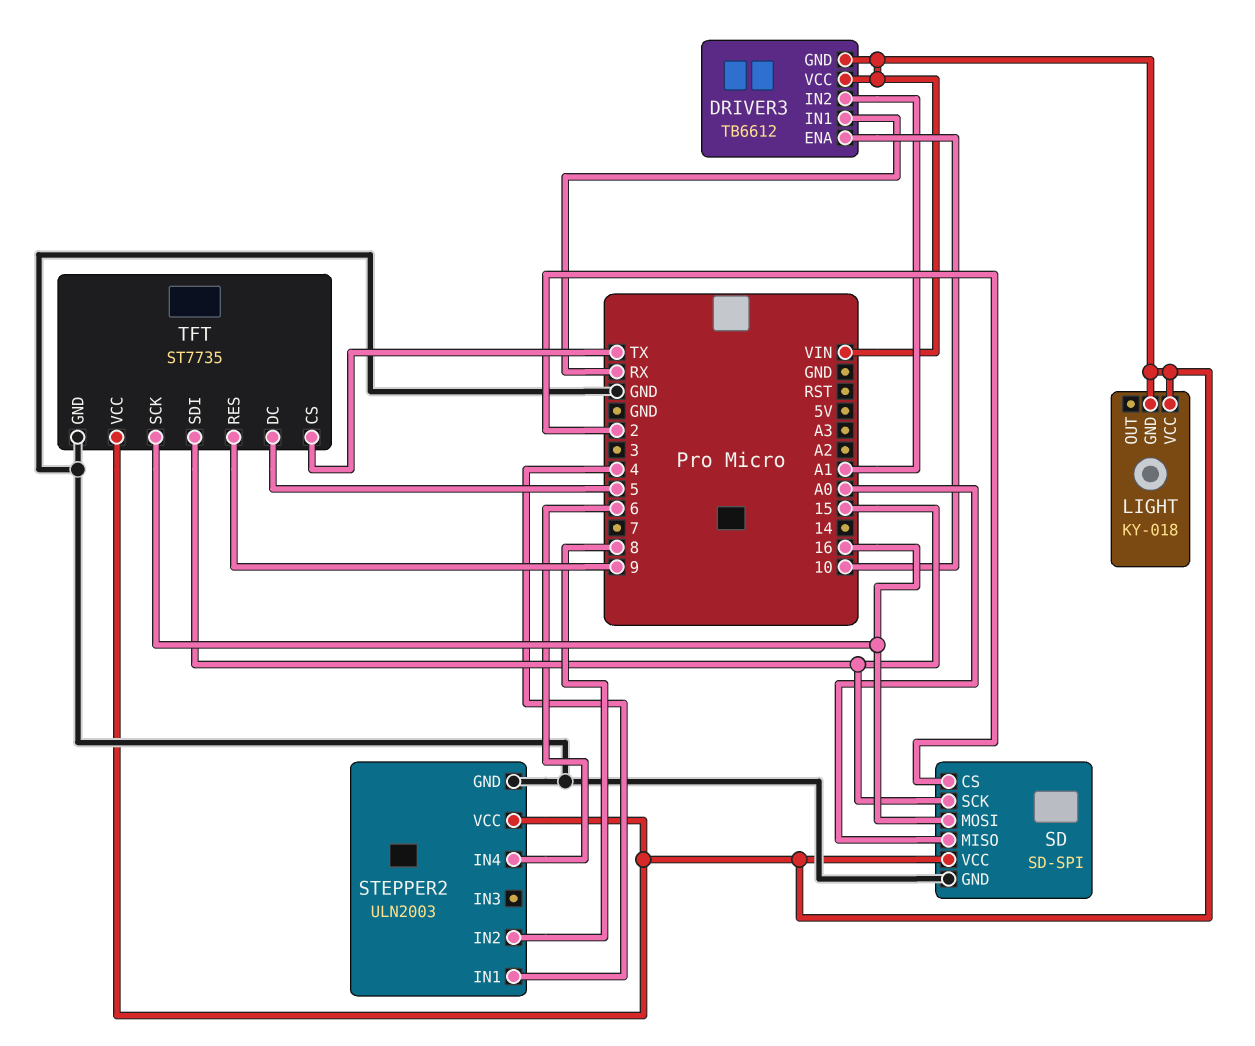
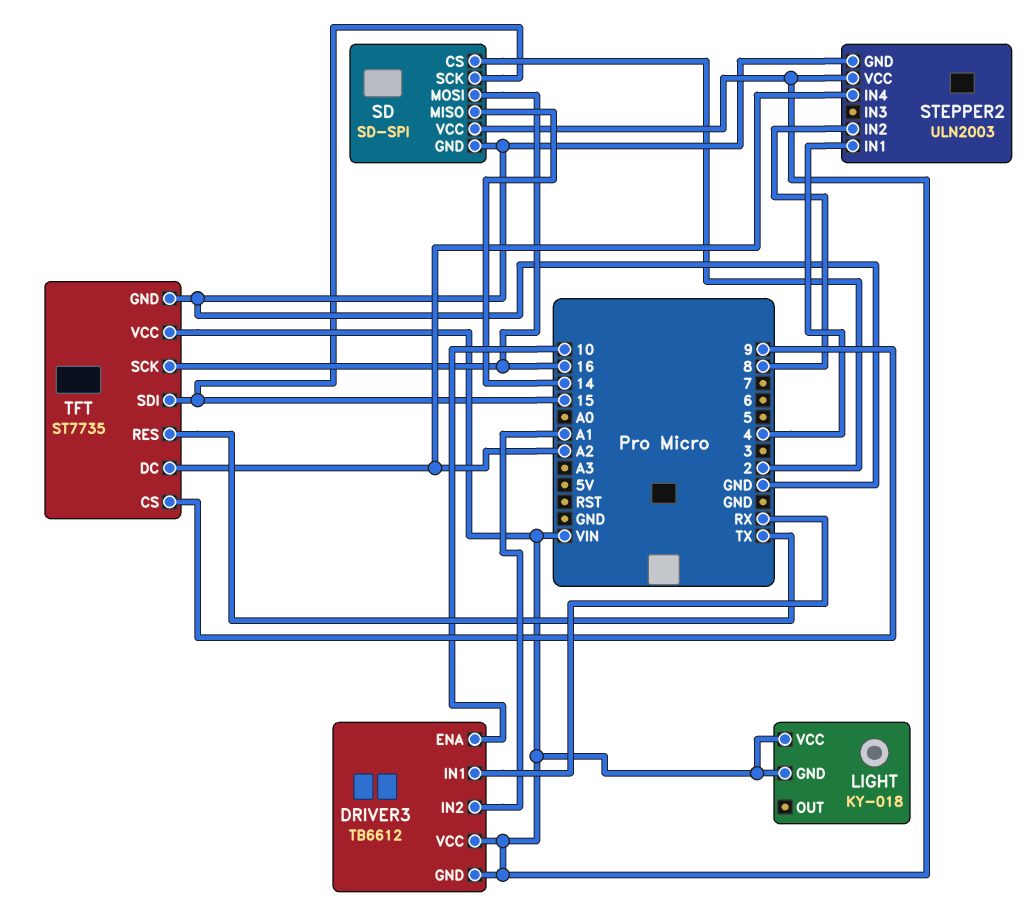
SD pin MISO: A0 -> 14
STEPPER2 pin IN4: 6 -> A2
TFT pin CS: TX -> 9
TFT pin DC: 5 -> A2
TFT pin RES: 9 -> TX

